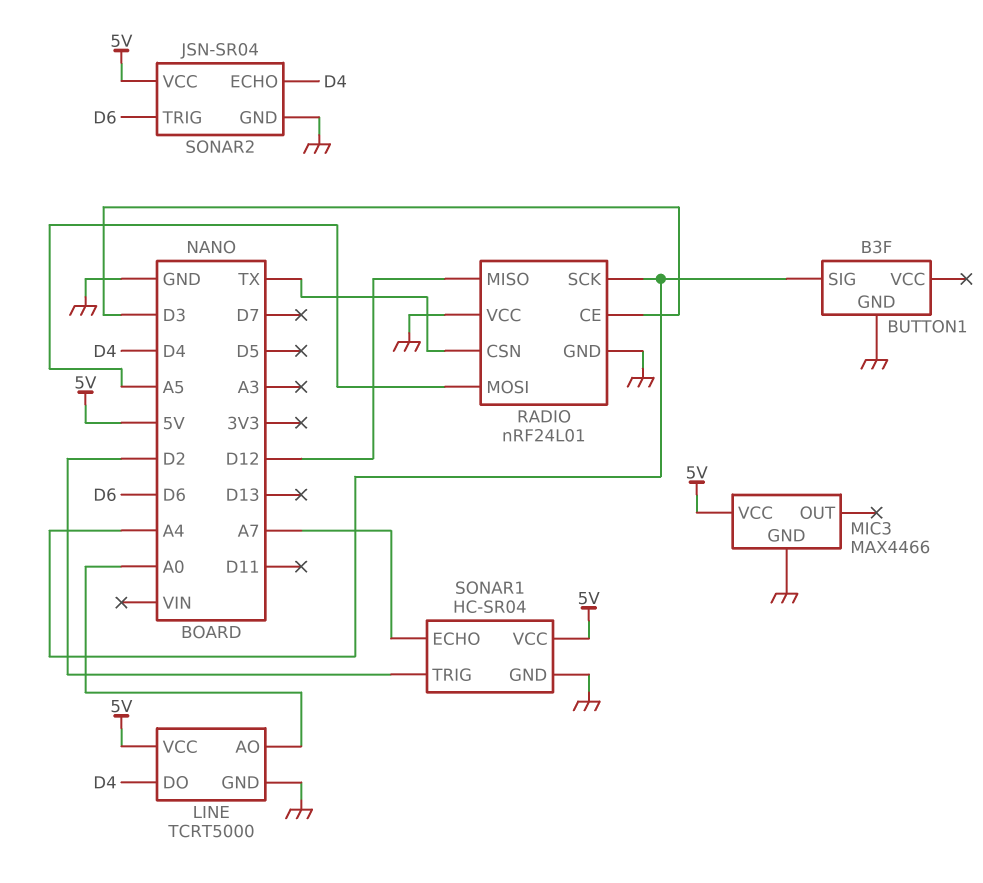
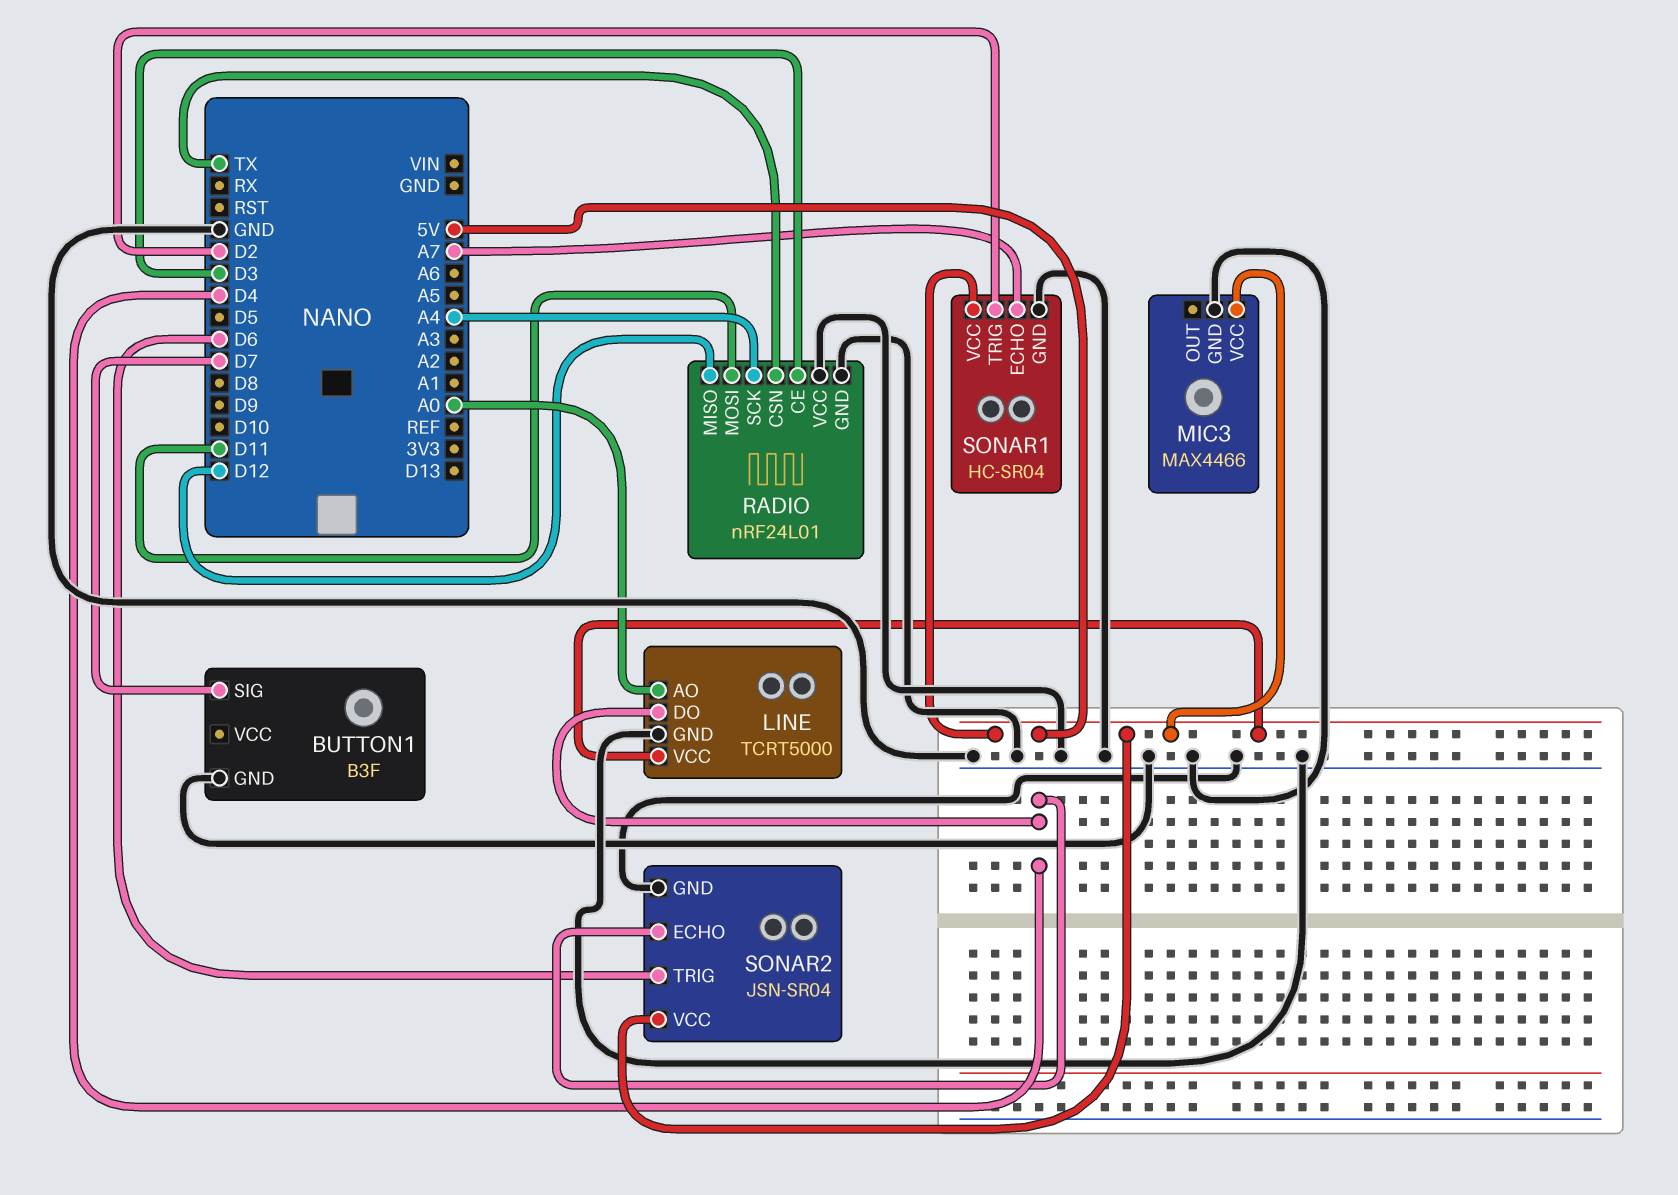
BUTTON1 pin SIG: A4 -> D7
RADIO pin MOSI: A5 -> D11

